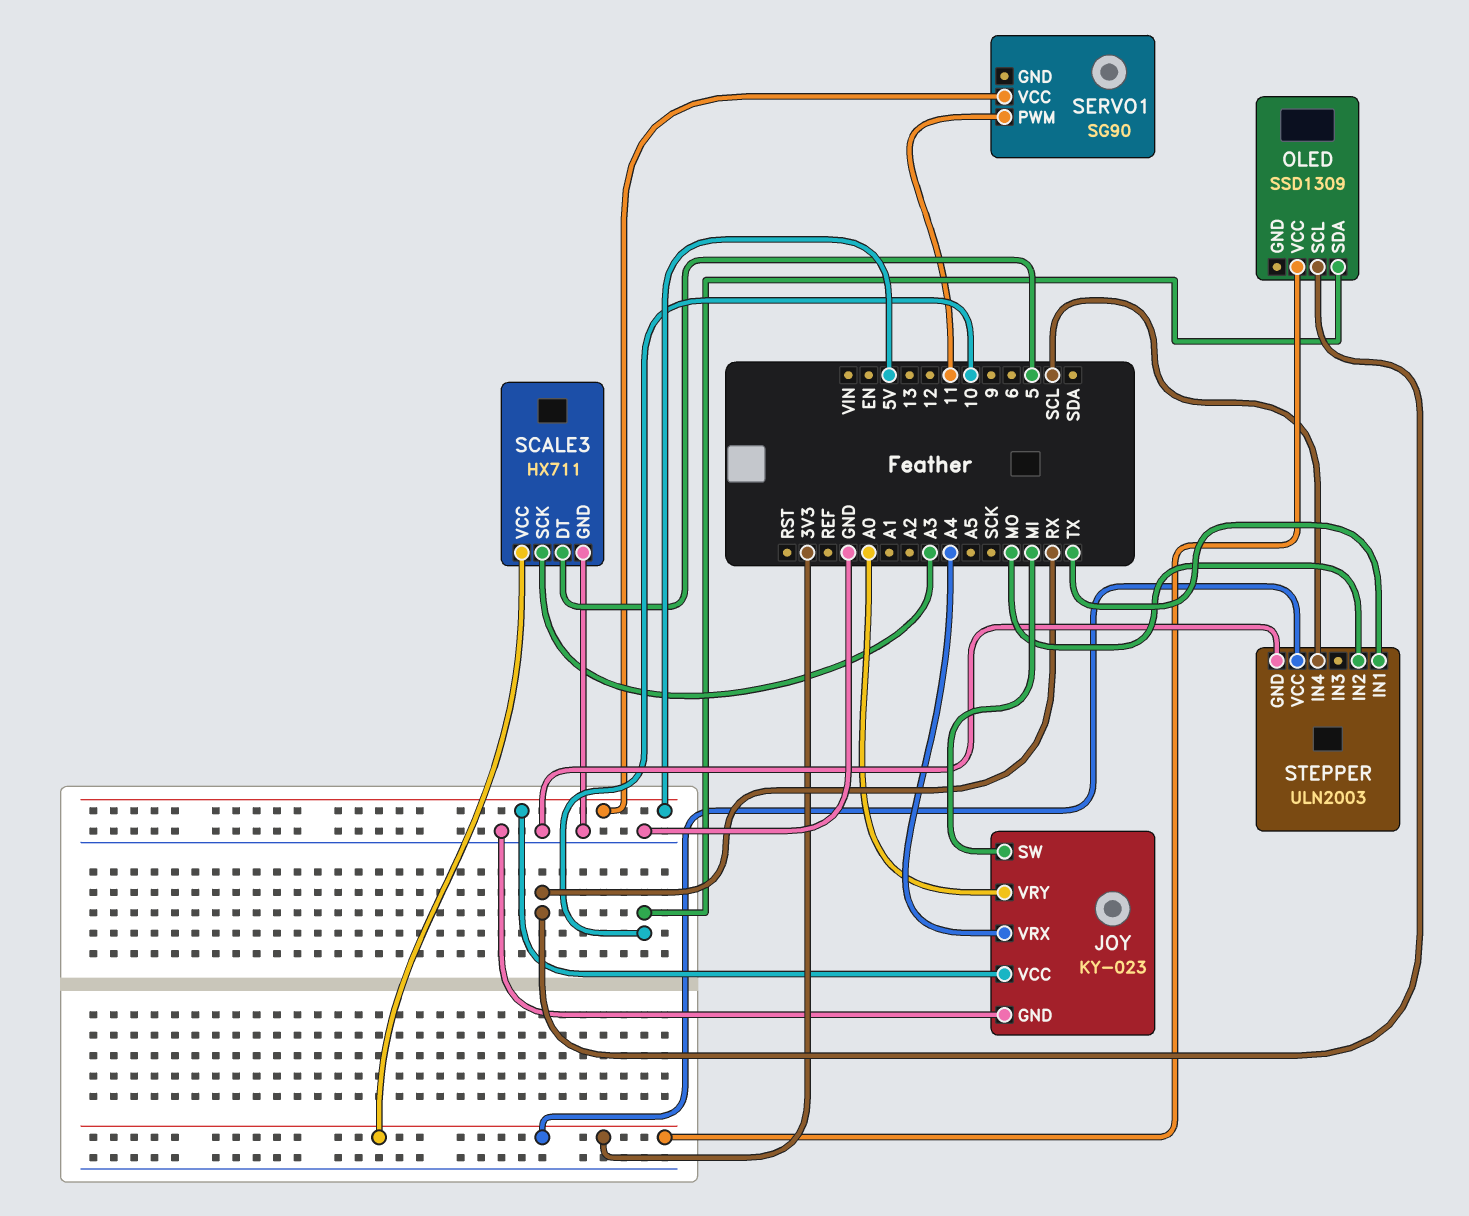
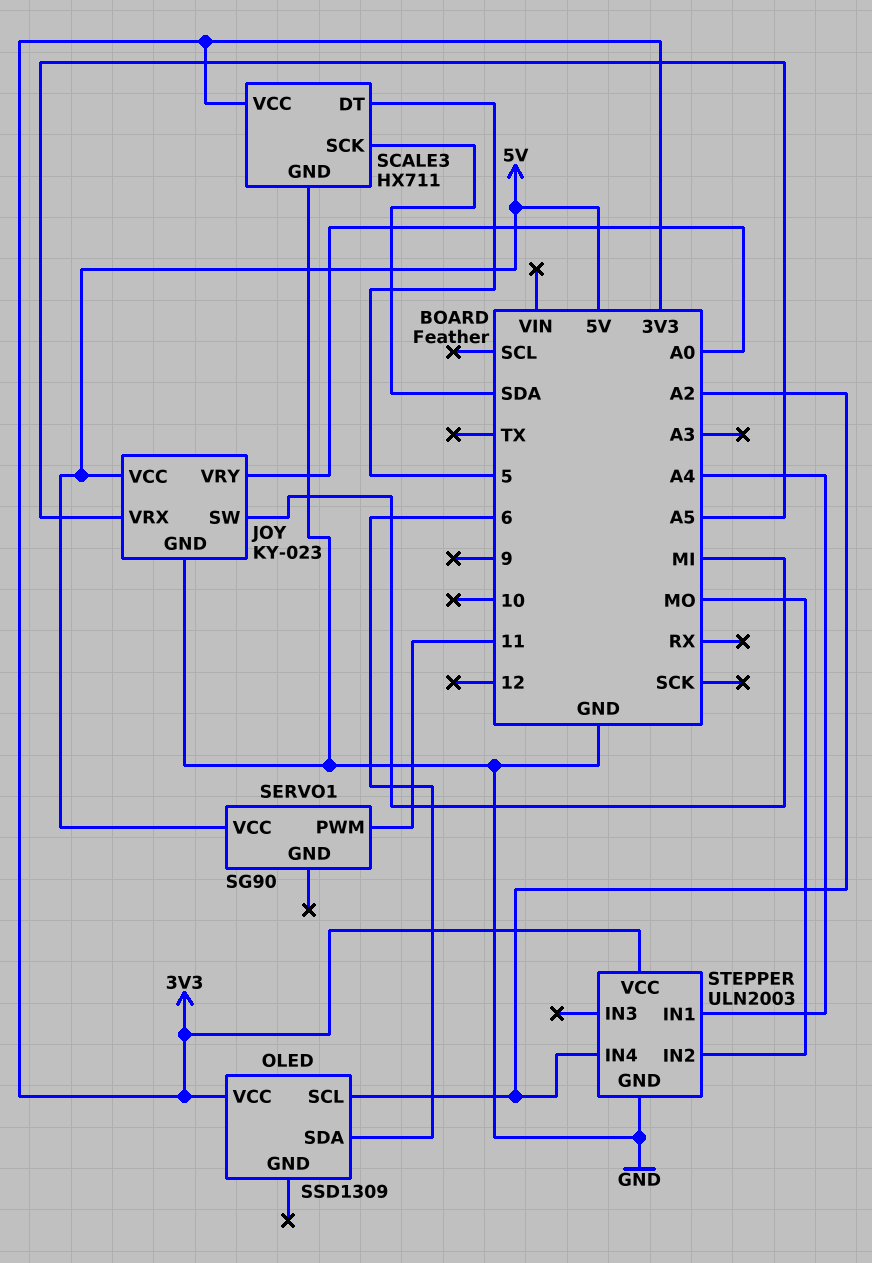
JOY pin VRX: A4 -> A5
OLED pin SCL: RX -> A2
OLED pin SDA: 10 -> 6
SCALE3 pin SCK: A3 -> SDA
STEPPER pin IN1: TX -> A4
STEPPER pin IN4: SCL -> A2

